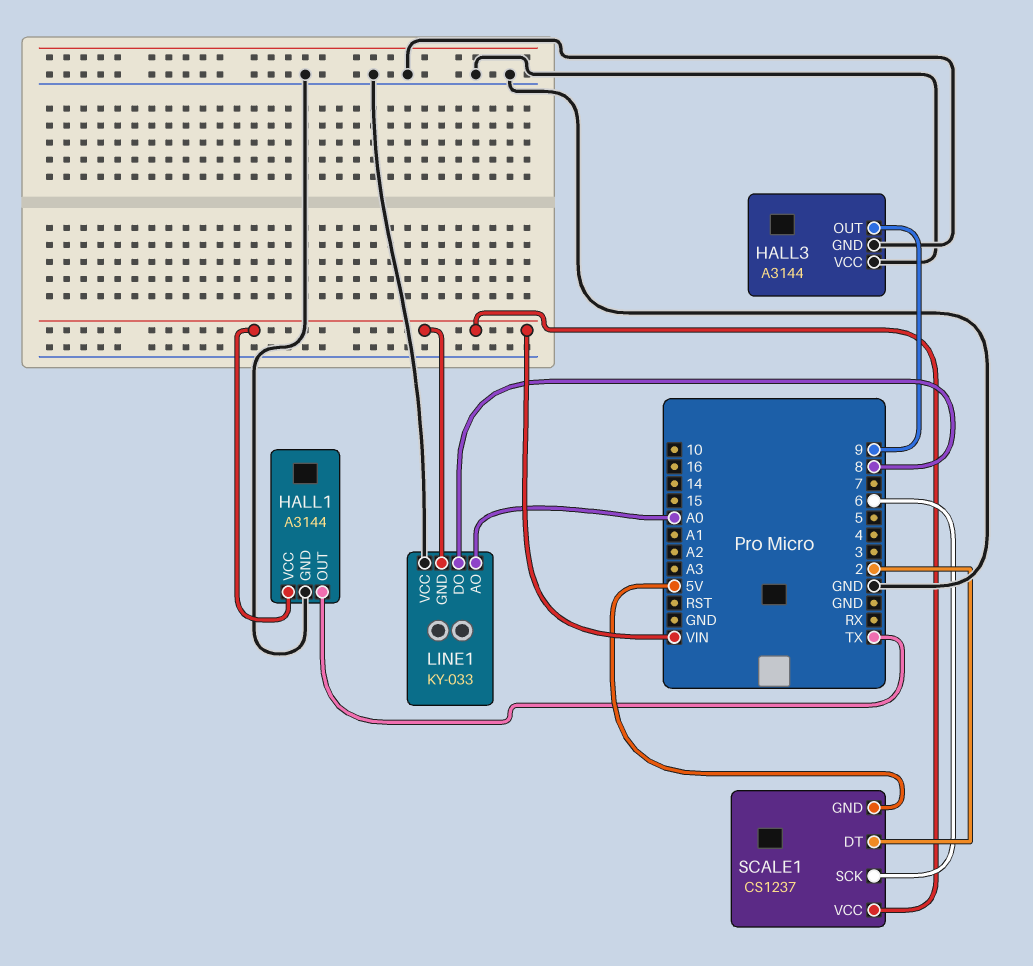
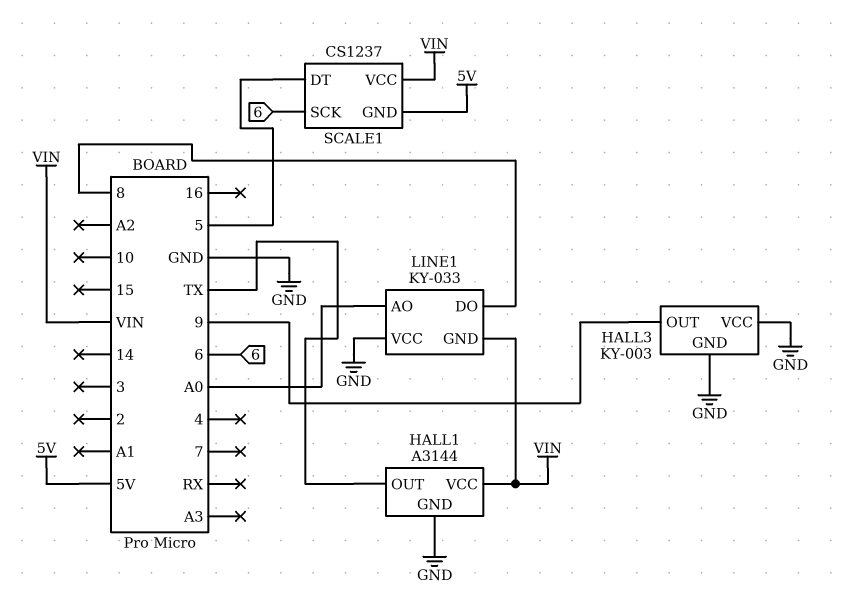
HALL3: A3144 -> KY-003
SCALE1 pin DT: 2 -> 5

